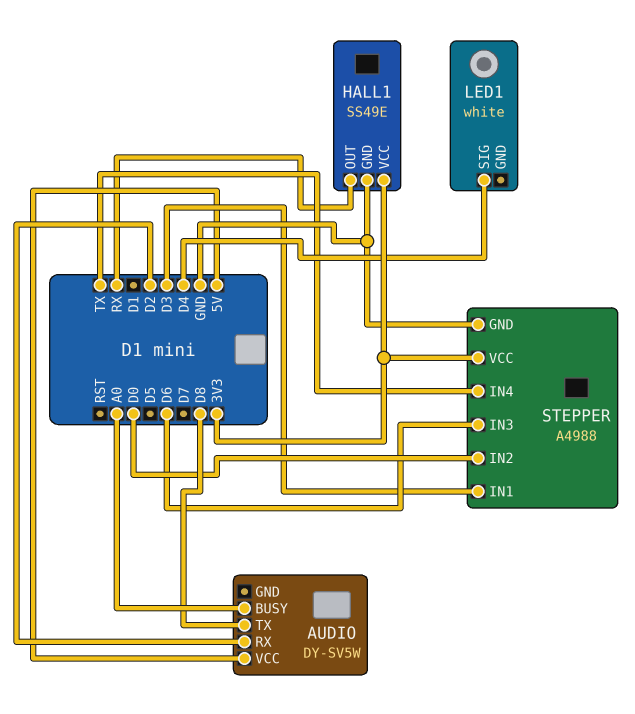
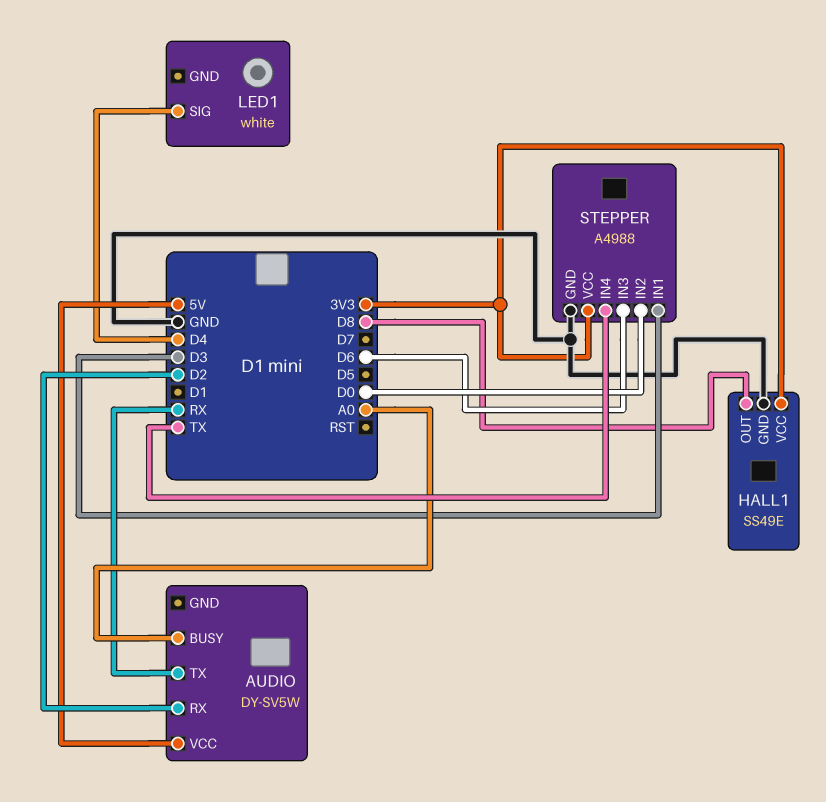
AUDIO pin TX: D8 -> RX
HALL1 pin OUT: RX -> D8

